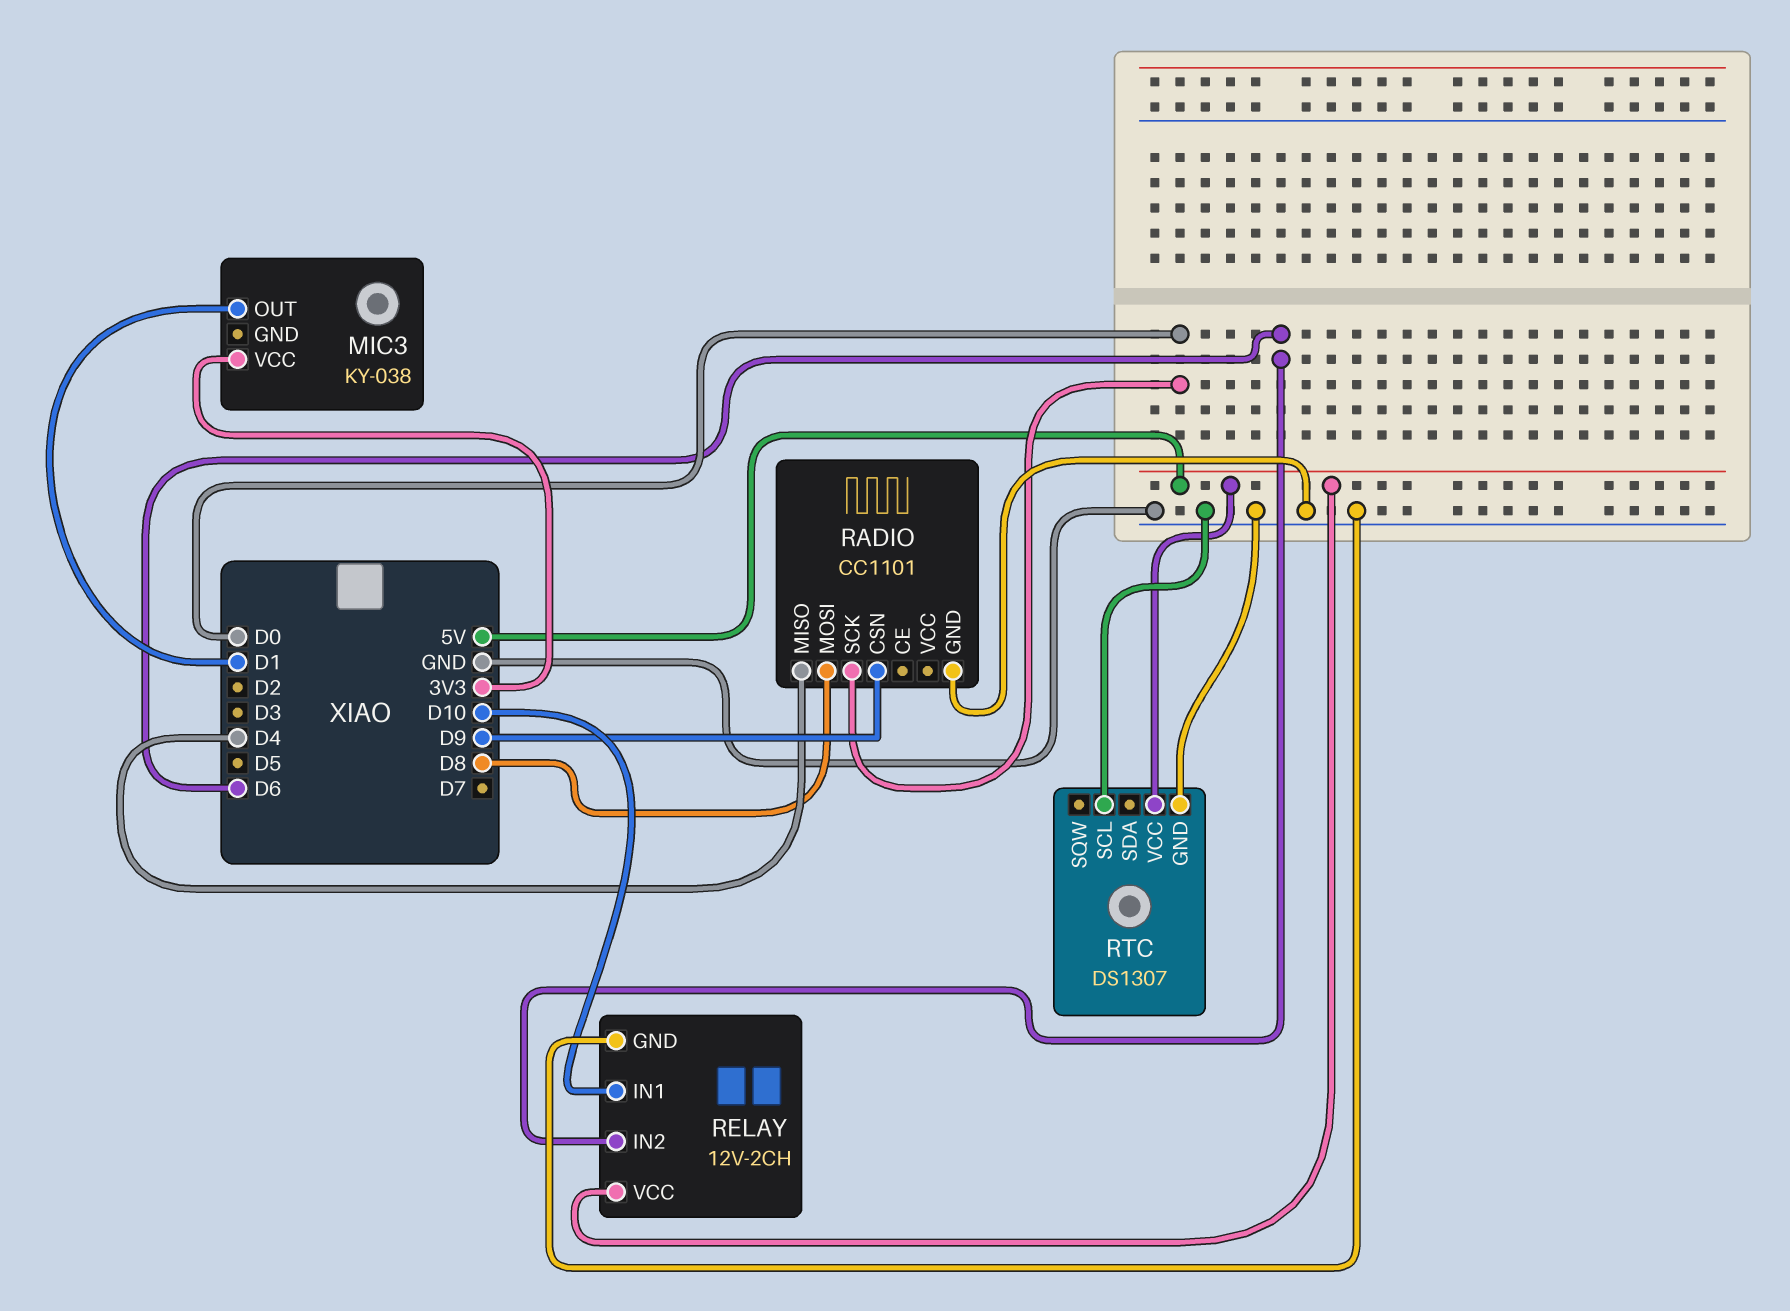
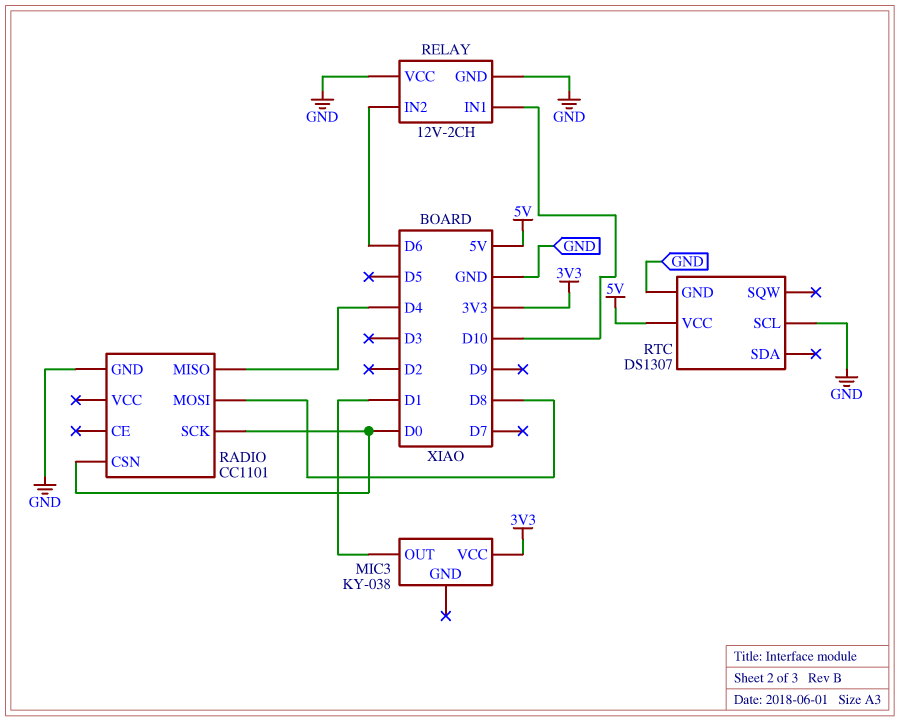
RADIO pin CSN: D9 -> D0
RELAY pin VCC: 5V -> GND

